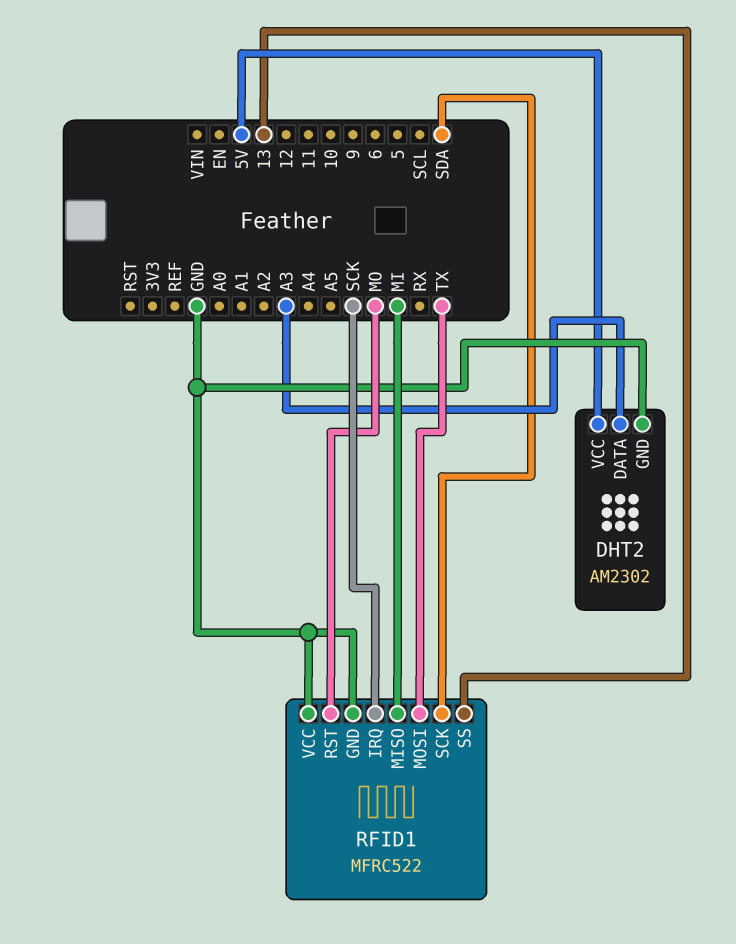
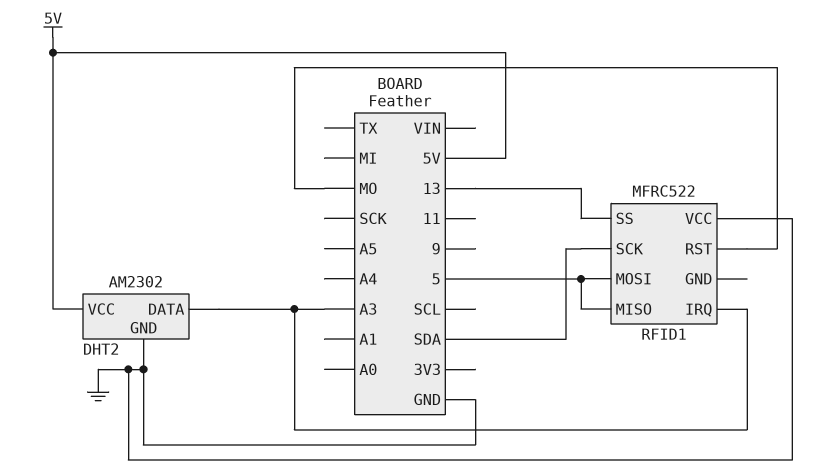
RFID1 pin GND: GND -> none
RFID1 pin IRQ: SCK -> A3
RFID1 pin MISO: MI -> 5
RFID1 pin MOSI: TX -> 5

